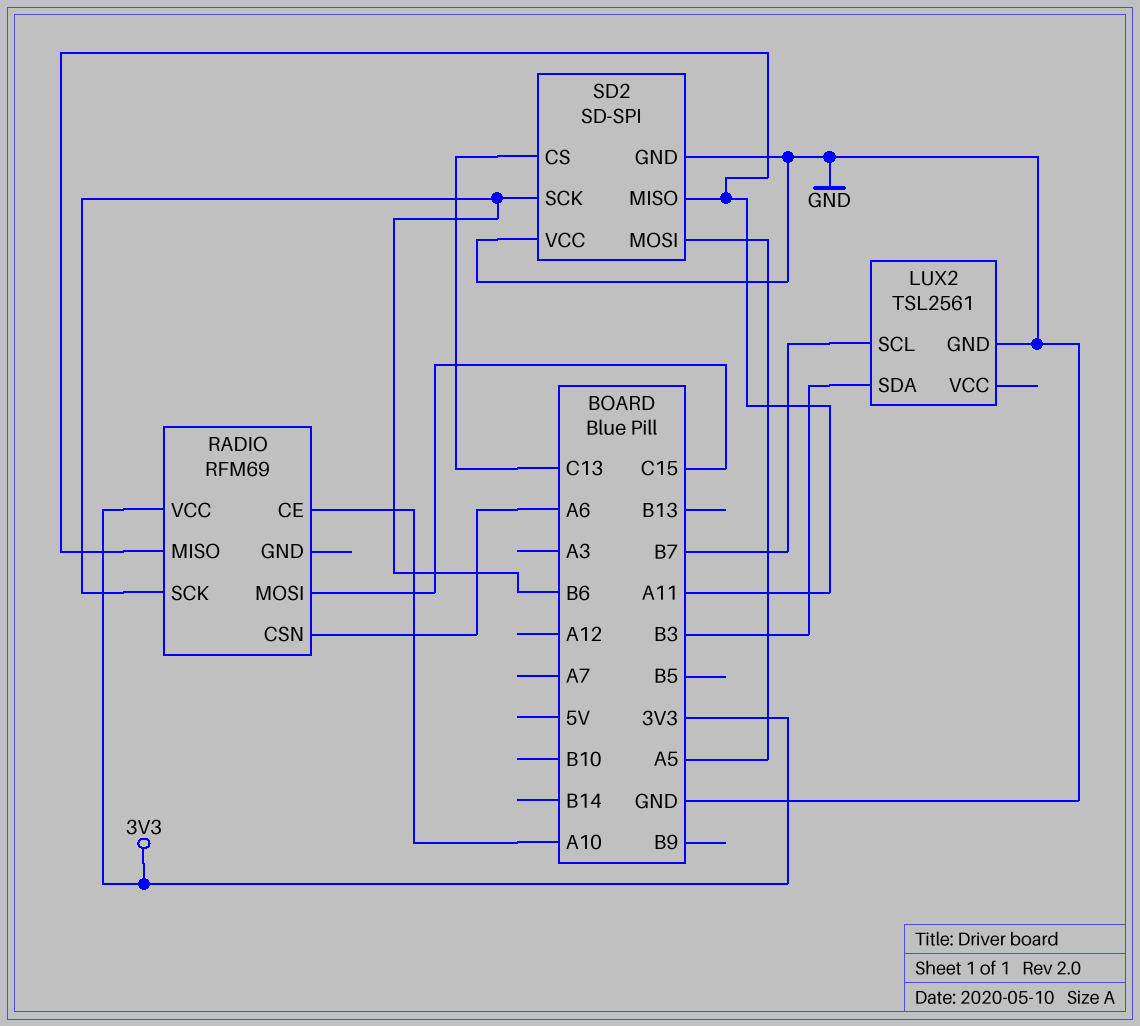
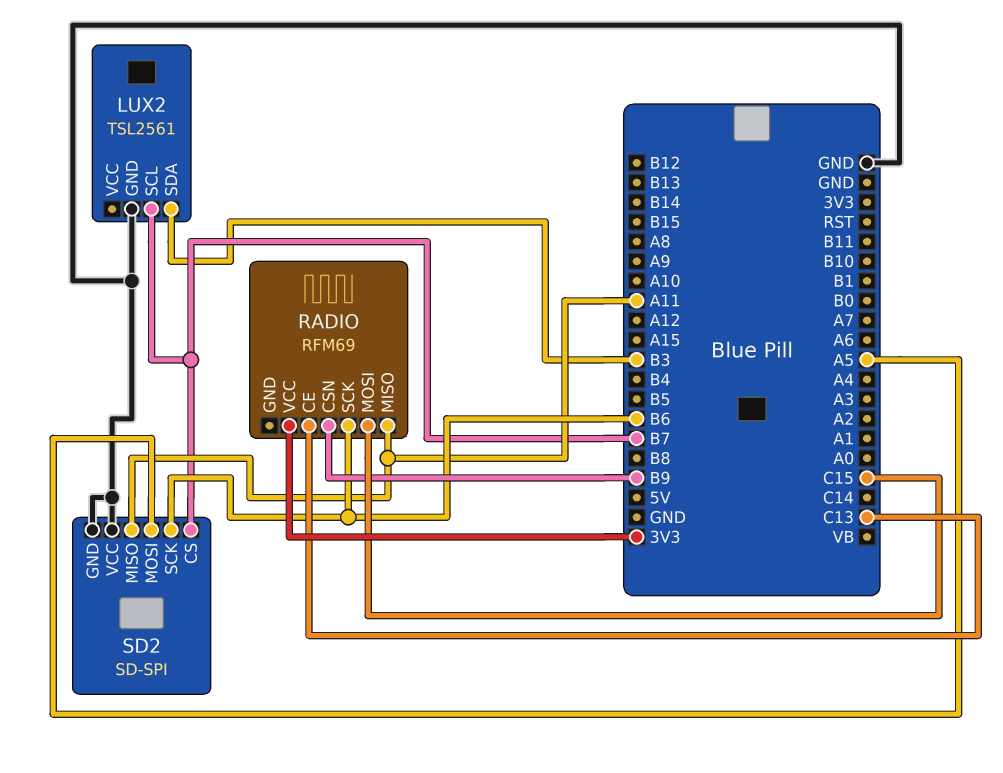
RADIO pin CE: A10 -> C13
RADIO pin CSN: A6 -> B9
SD2 pin CS: C13 -> B7

